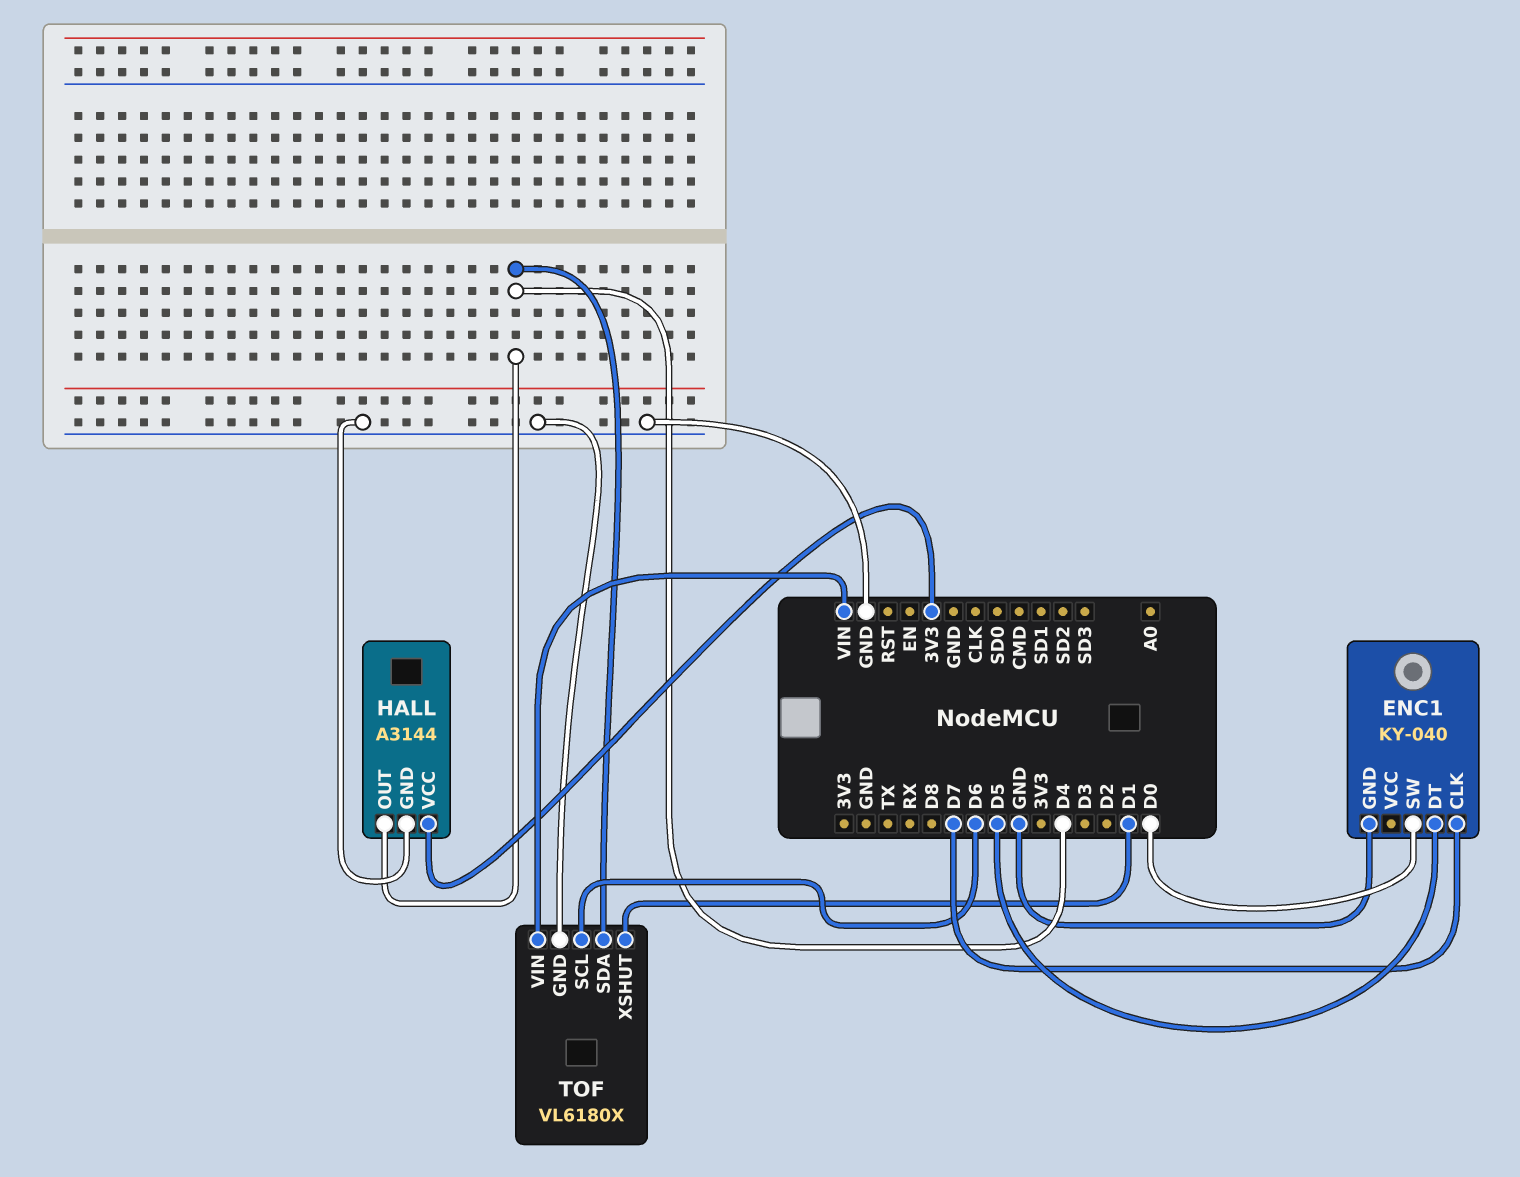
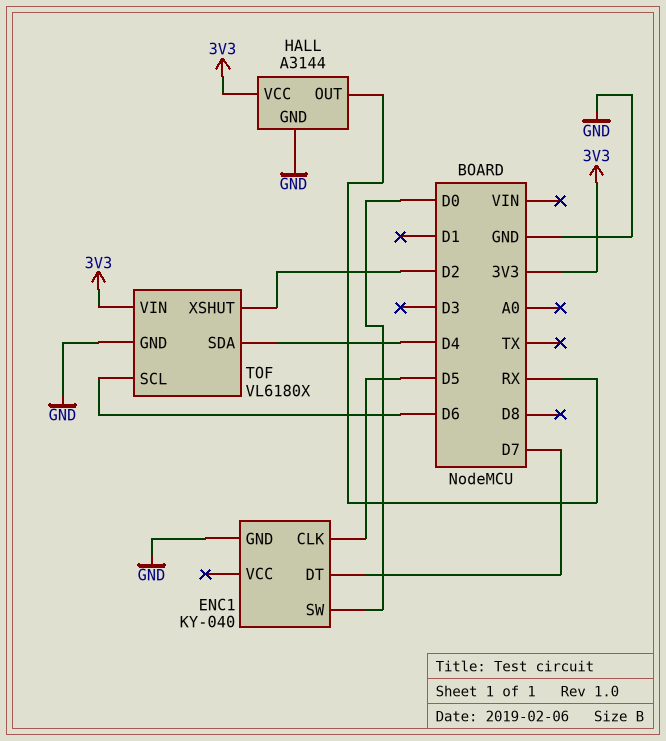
ENC1 pin CLK: D7 -> D5
ENC1 pin DT: D5 -> D7
HALL pin OUT: D4 -> RX
TOF pin VIN: VIN -> 3V3
TOF pin XSHUT: D1 -> D2

